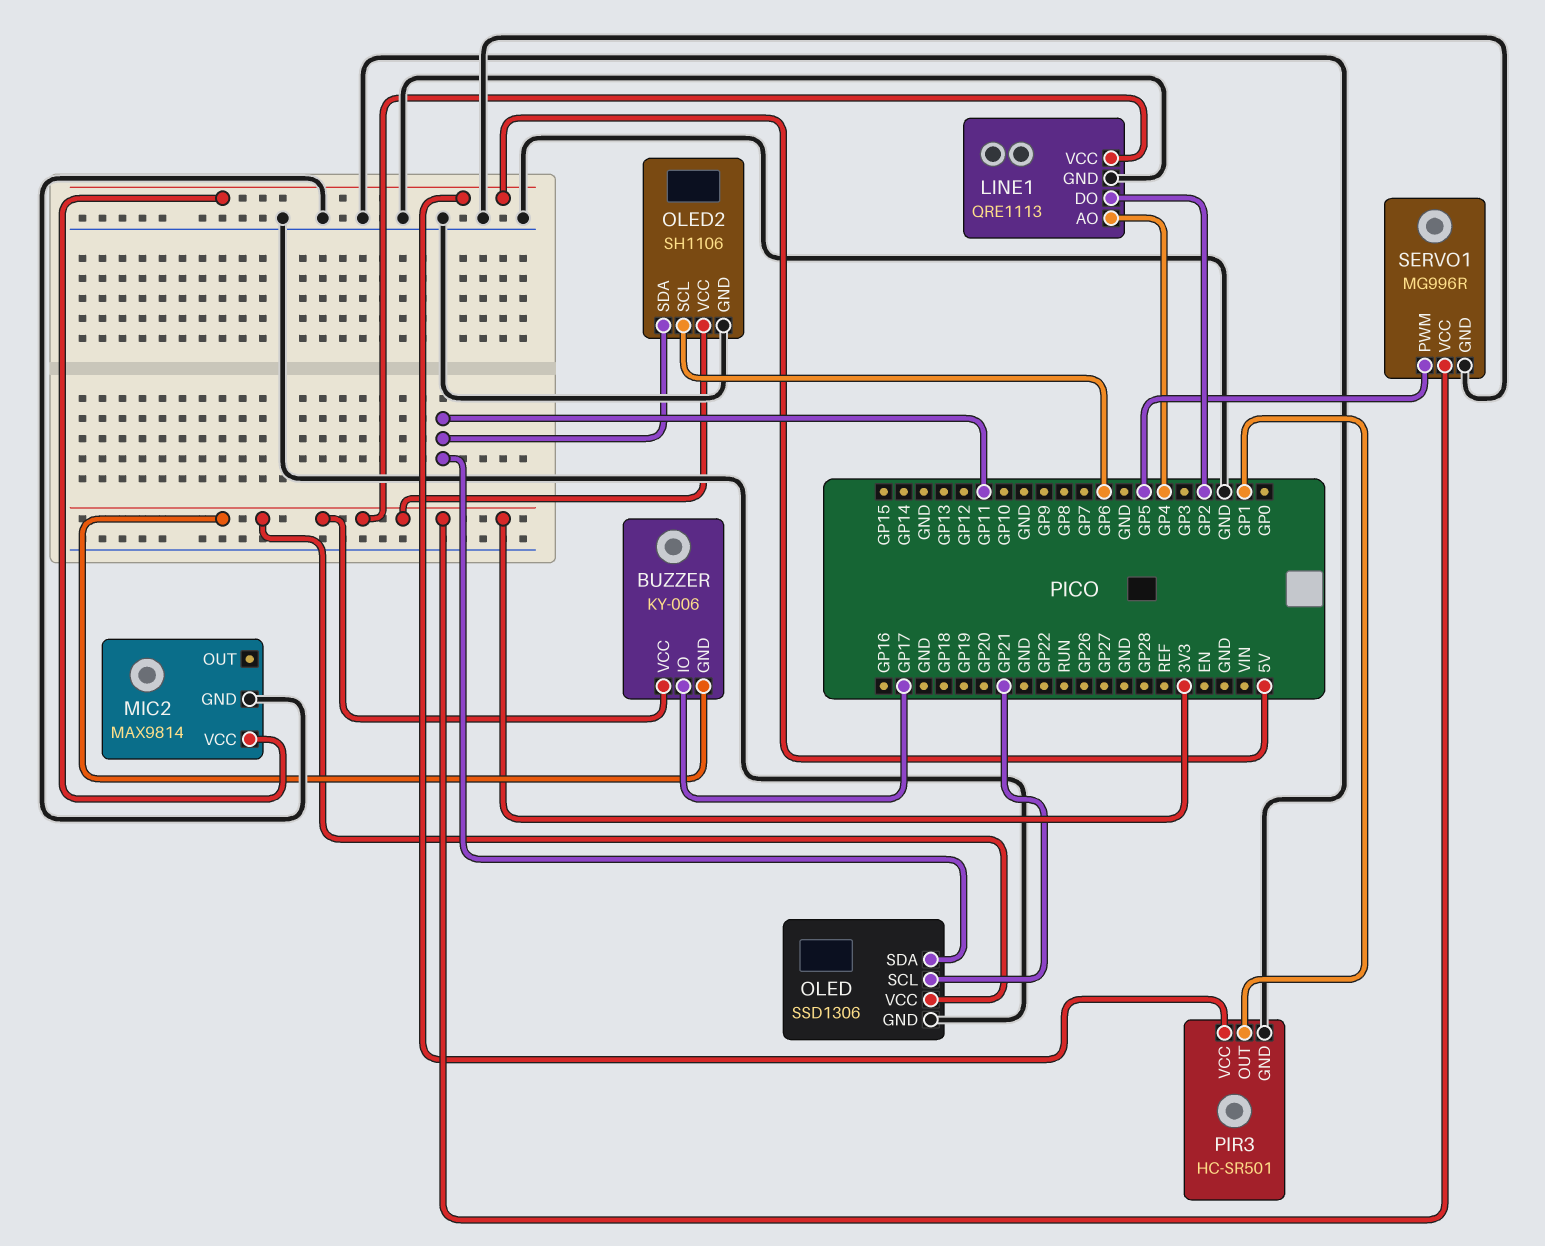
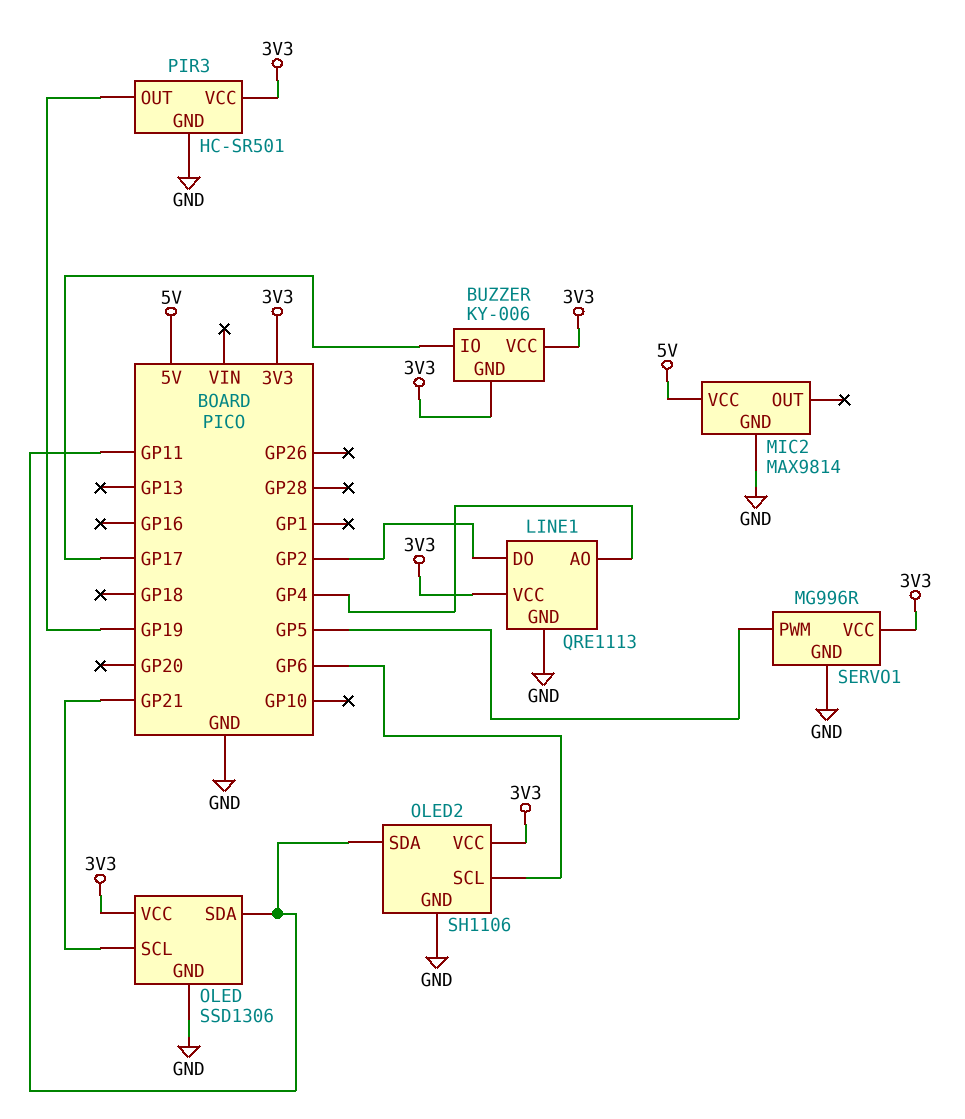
PIR3 pin OUT: GP1 -> GP19
PIR3 pin VCC: 5V -> 3V3

